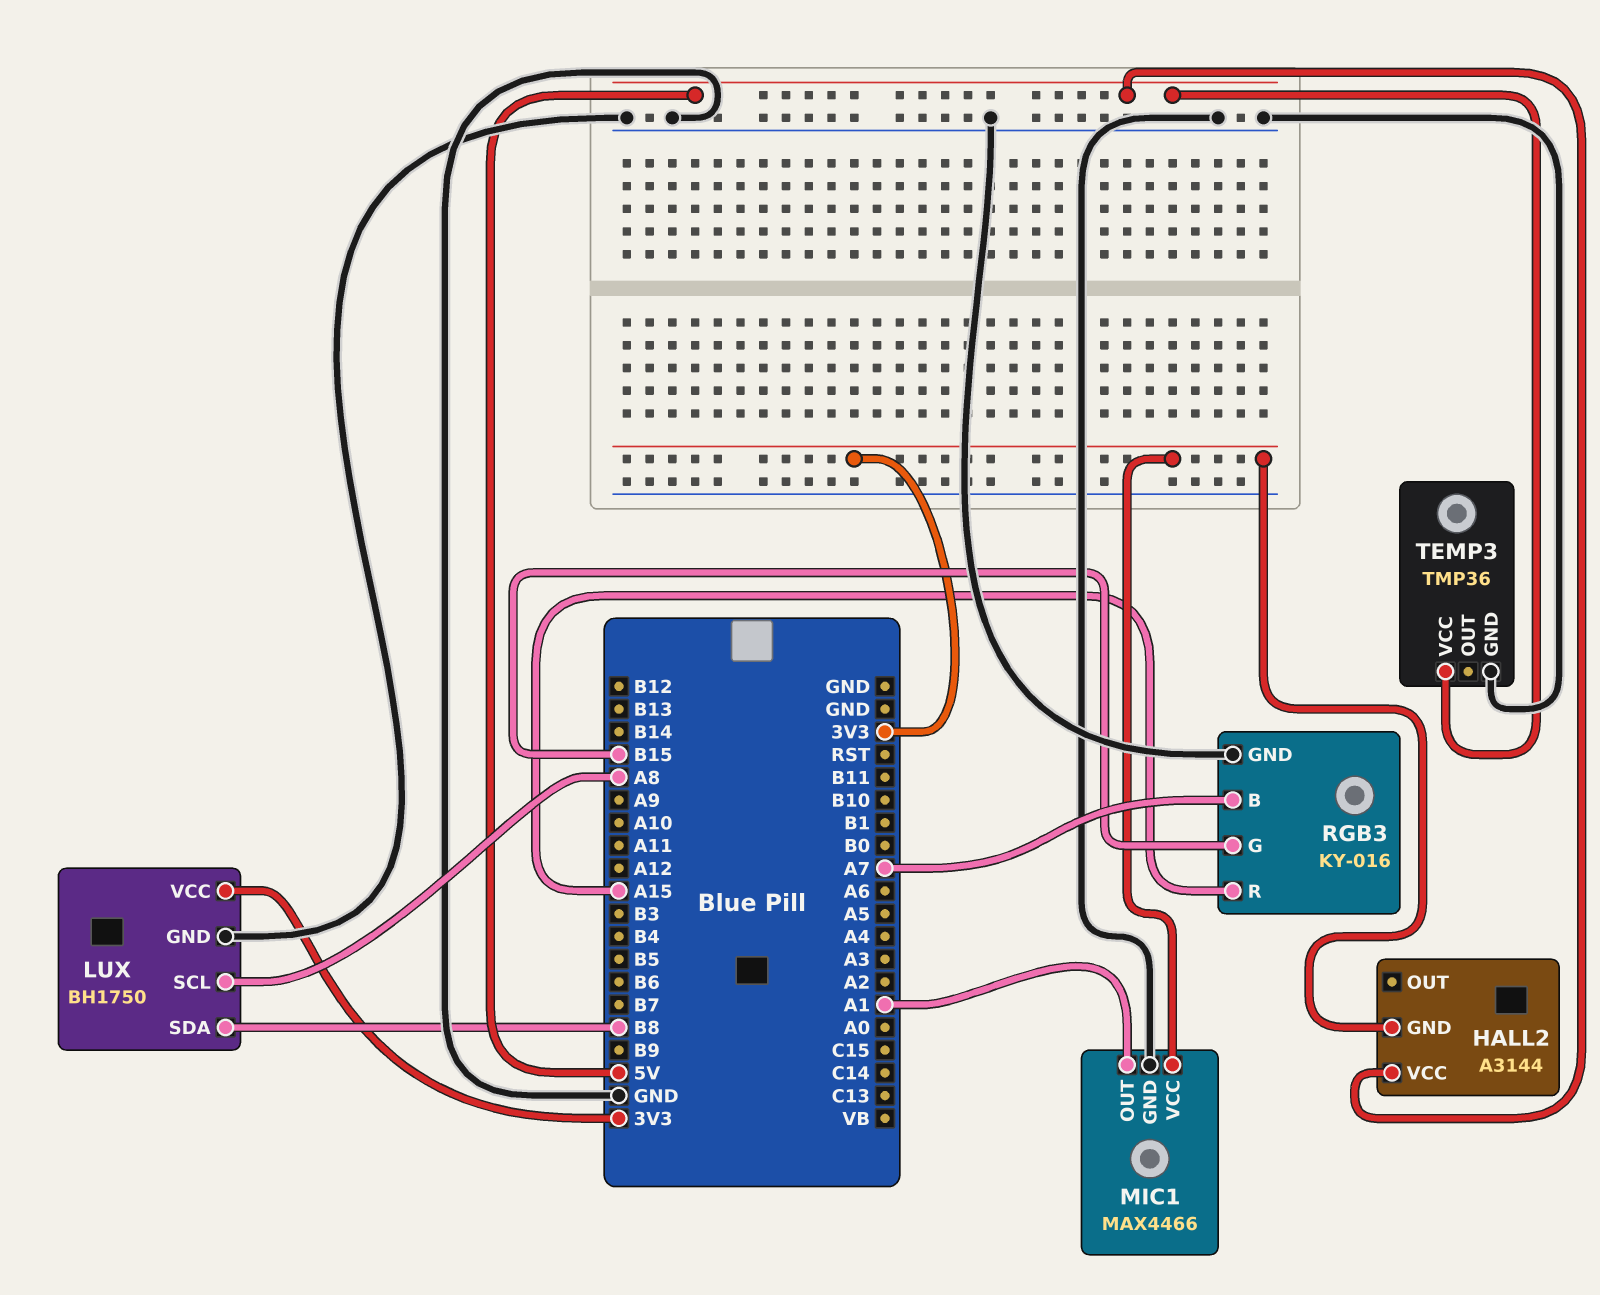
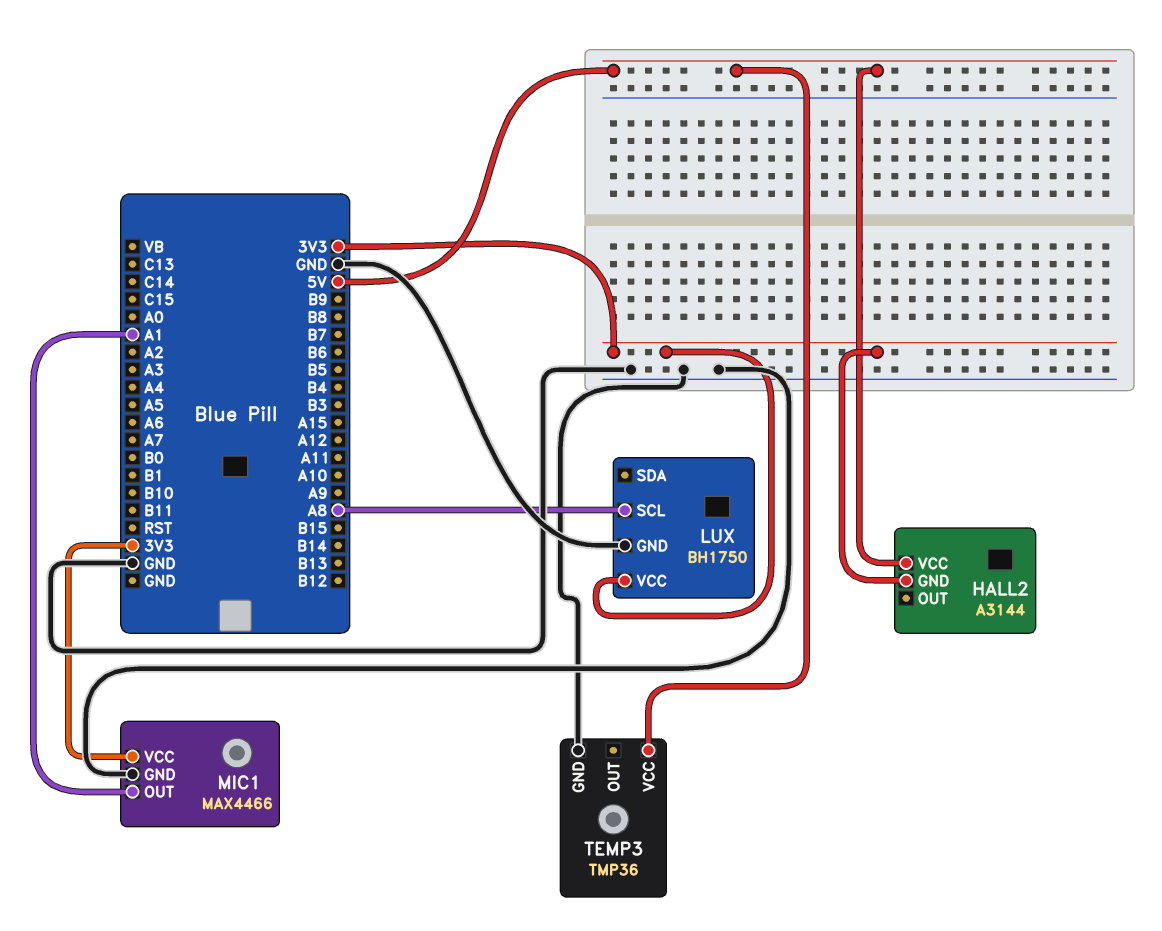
LUX pin SDA: B8 -> none
RGB3: KY-016 -> none
RGB3 pin B: A7 -> none
RGB3 pin G: B15 -> none
RGB3 pin GND: GND -> none
RGB3 pin R: A15 -> none

